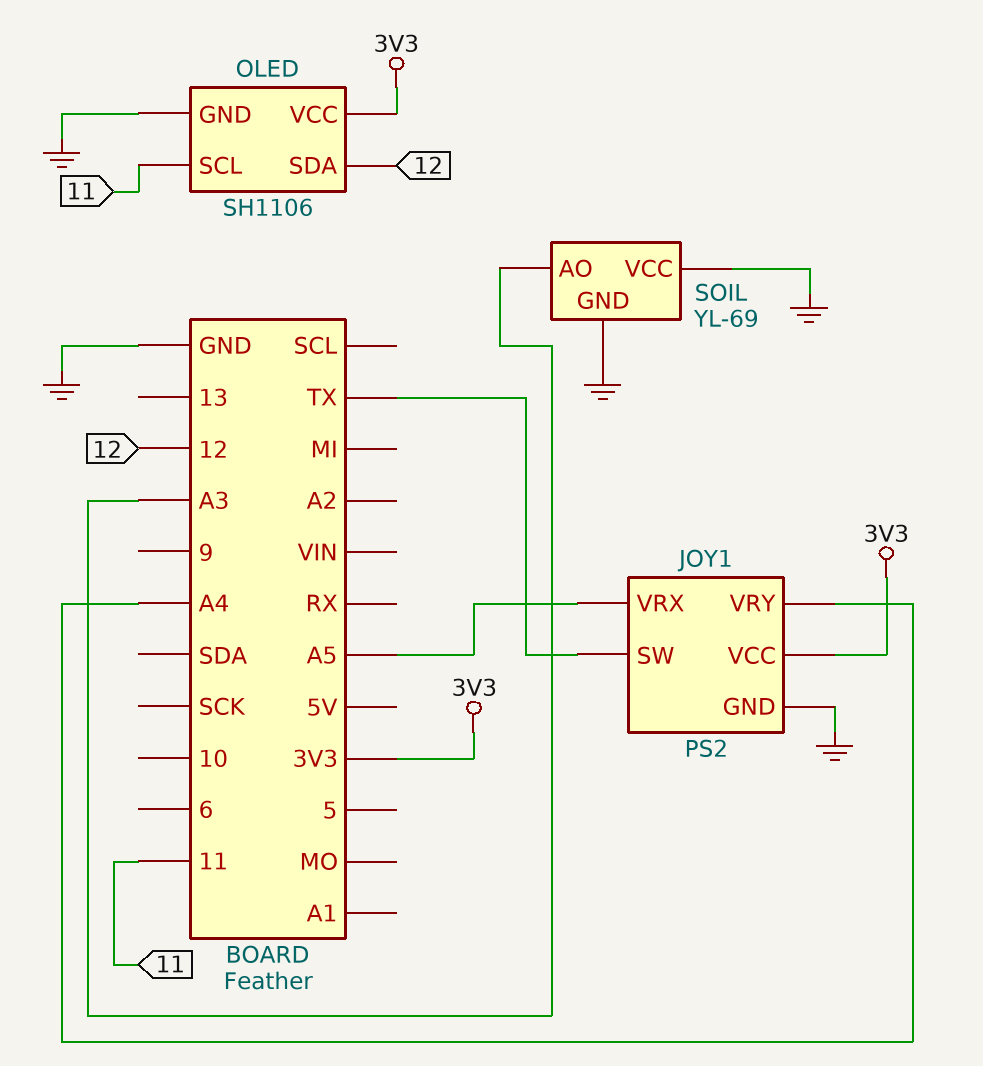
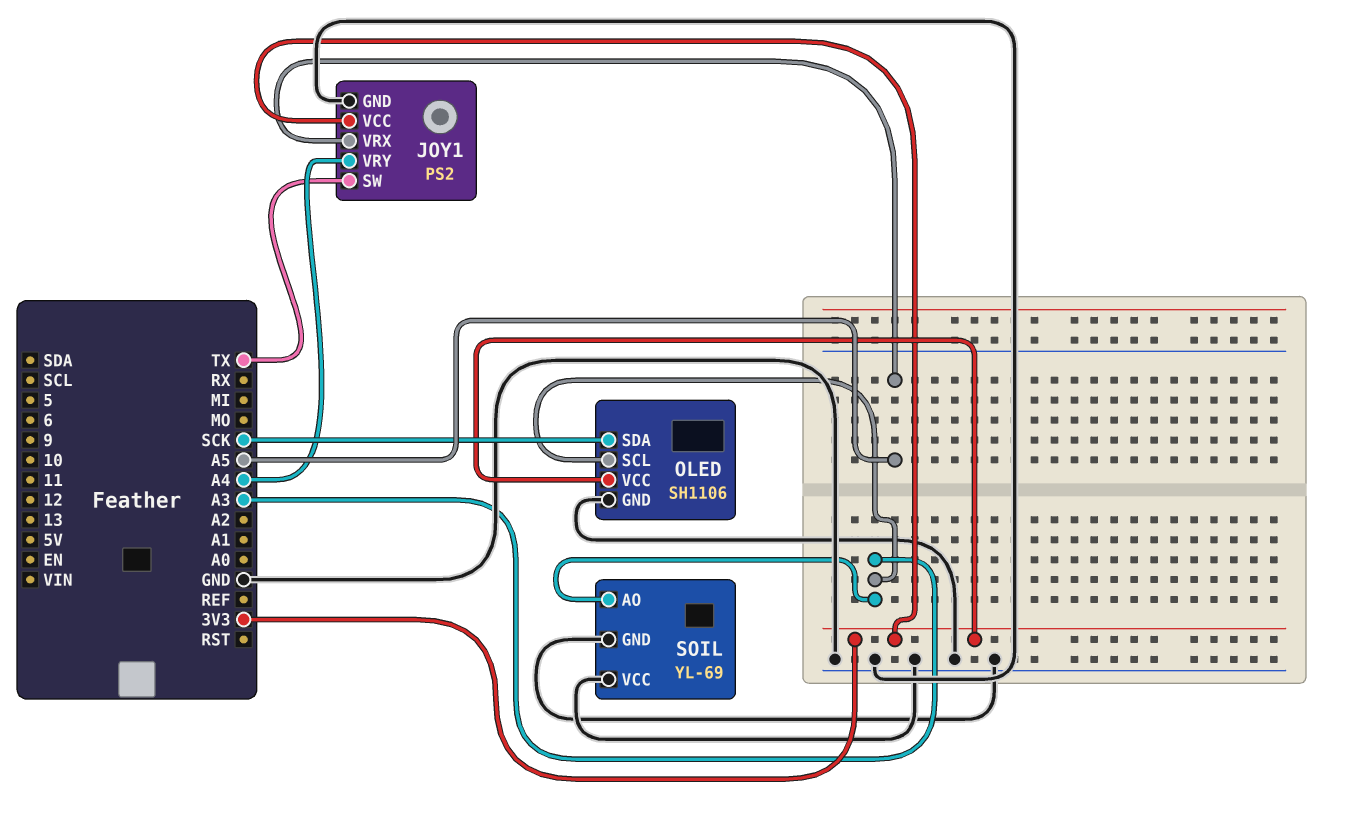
OLED pin SCL: 11 -> A3
OLED pin SDA: 12 -> SCK

